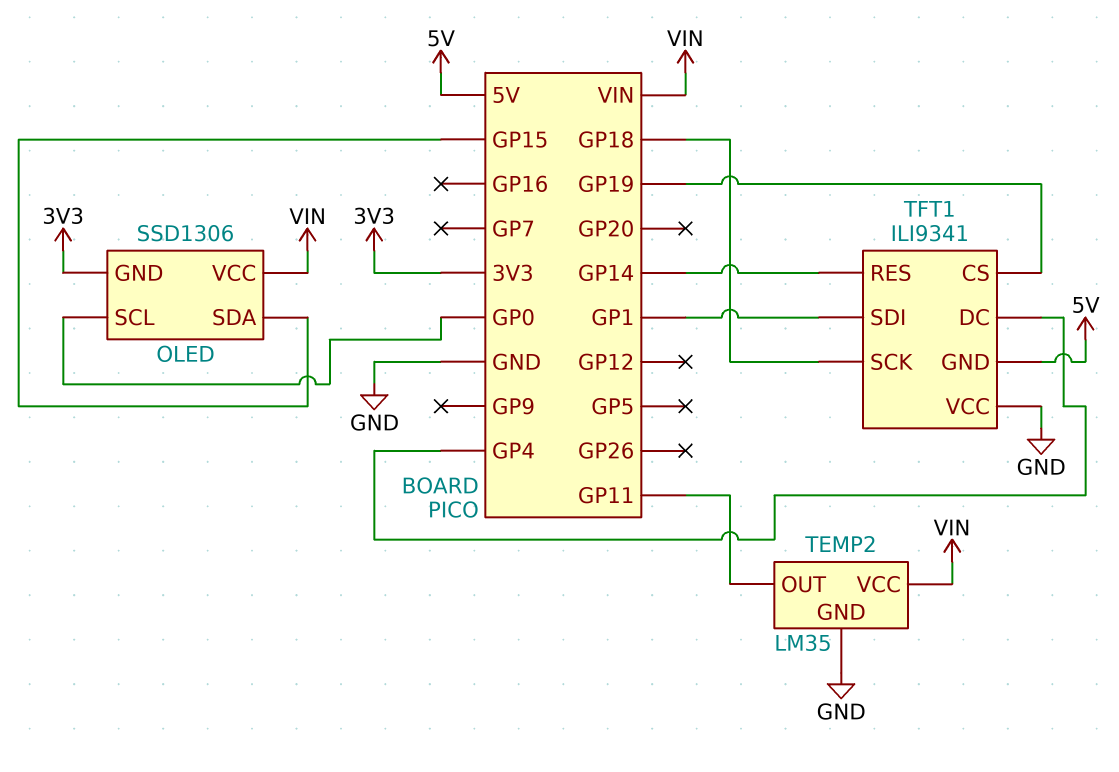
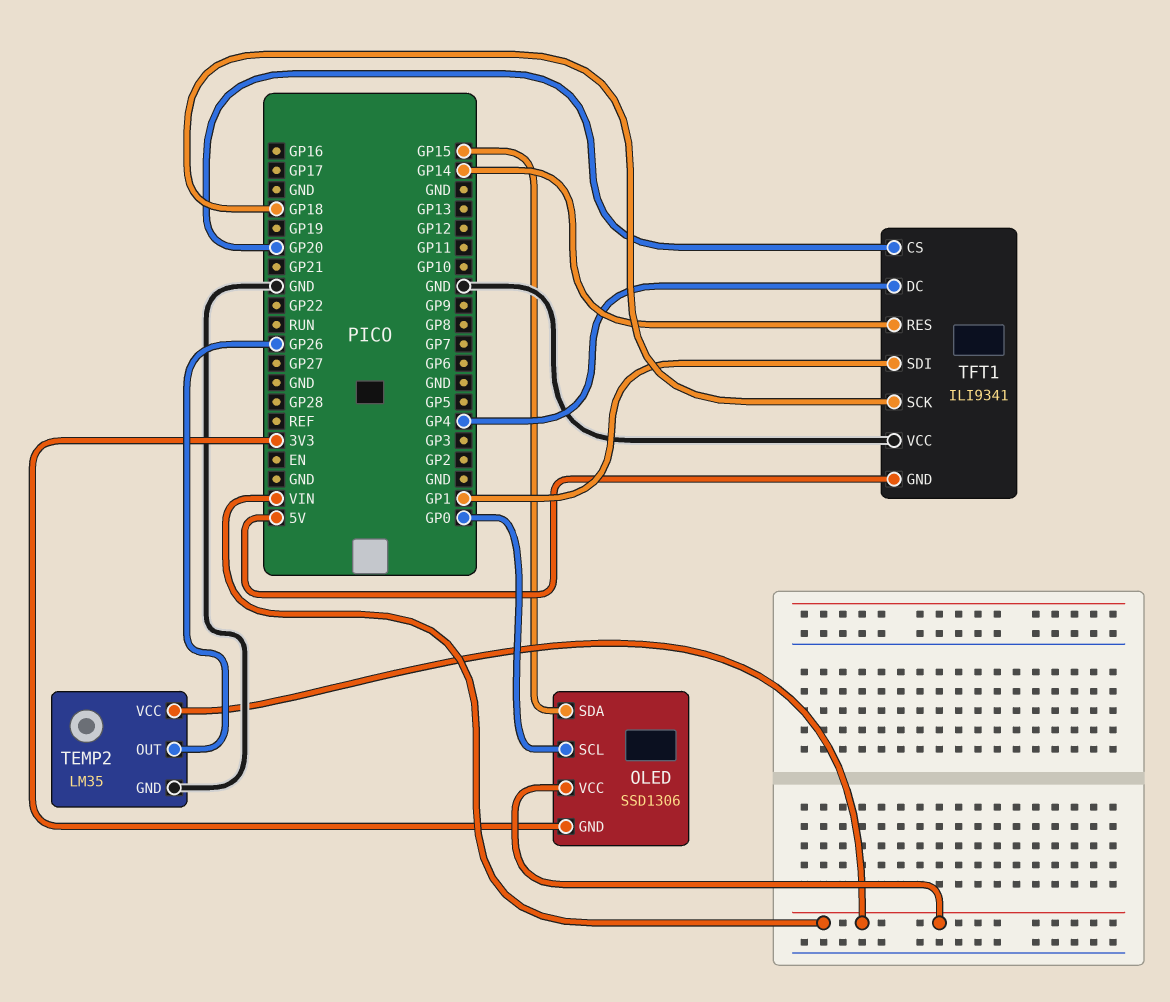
TEMP2 pin OUT: GP11 -> GP26
TFT1 pin CS: GP19 -> GP20

